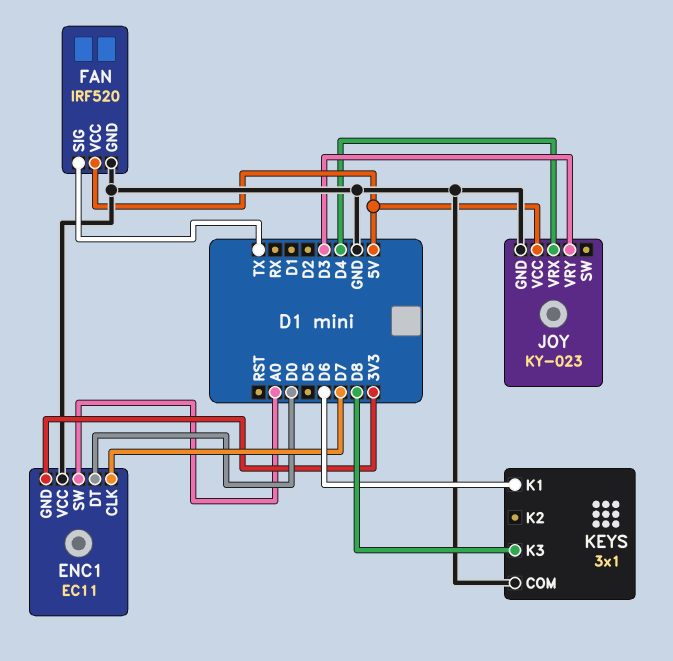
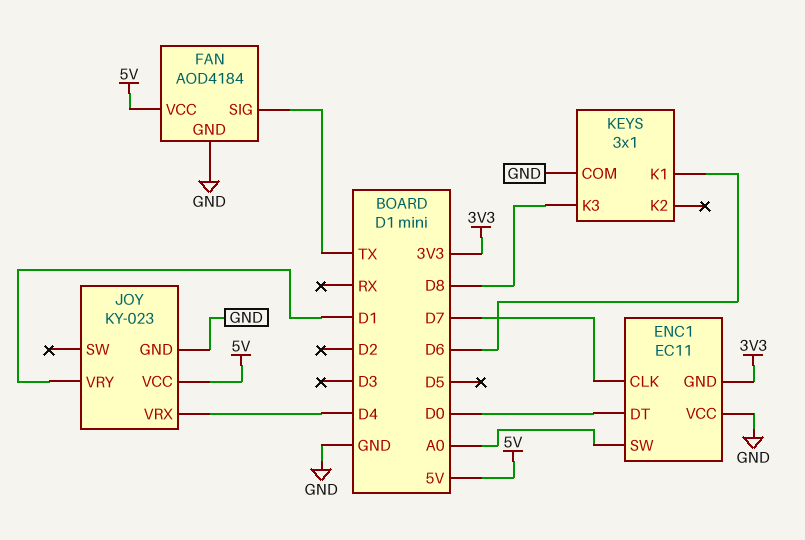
FAN: IRF520 -> AOD4184
JOY pin VRY: D3 -> D1

